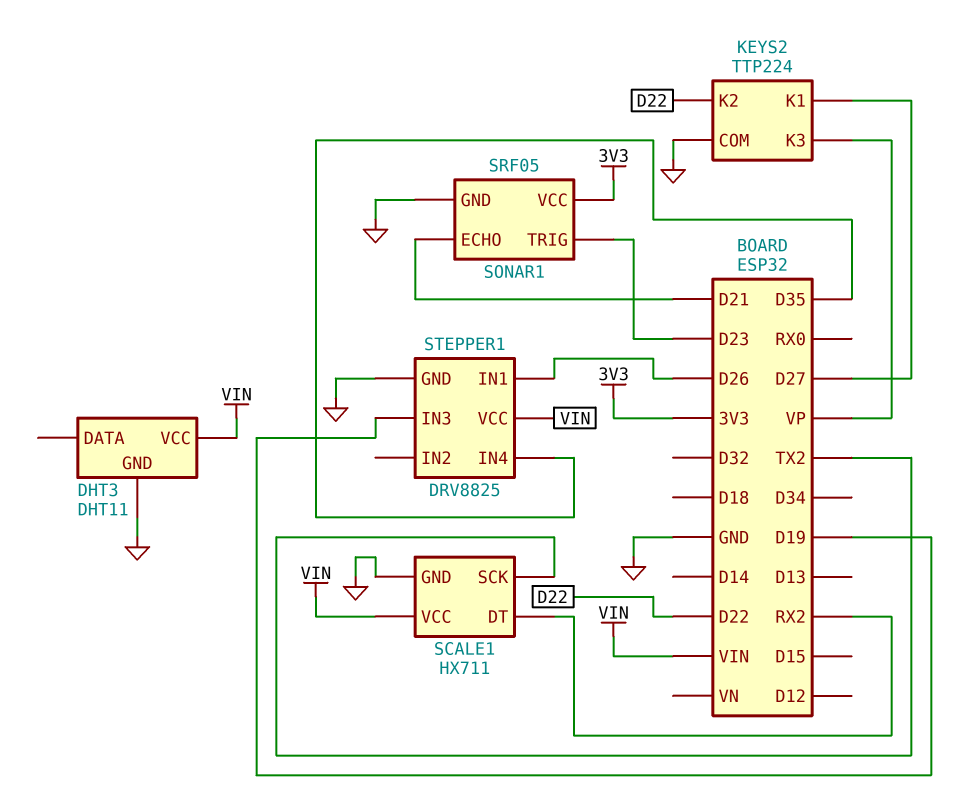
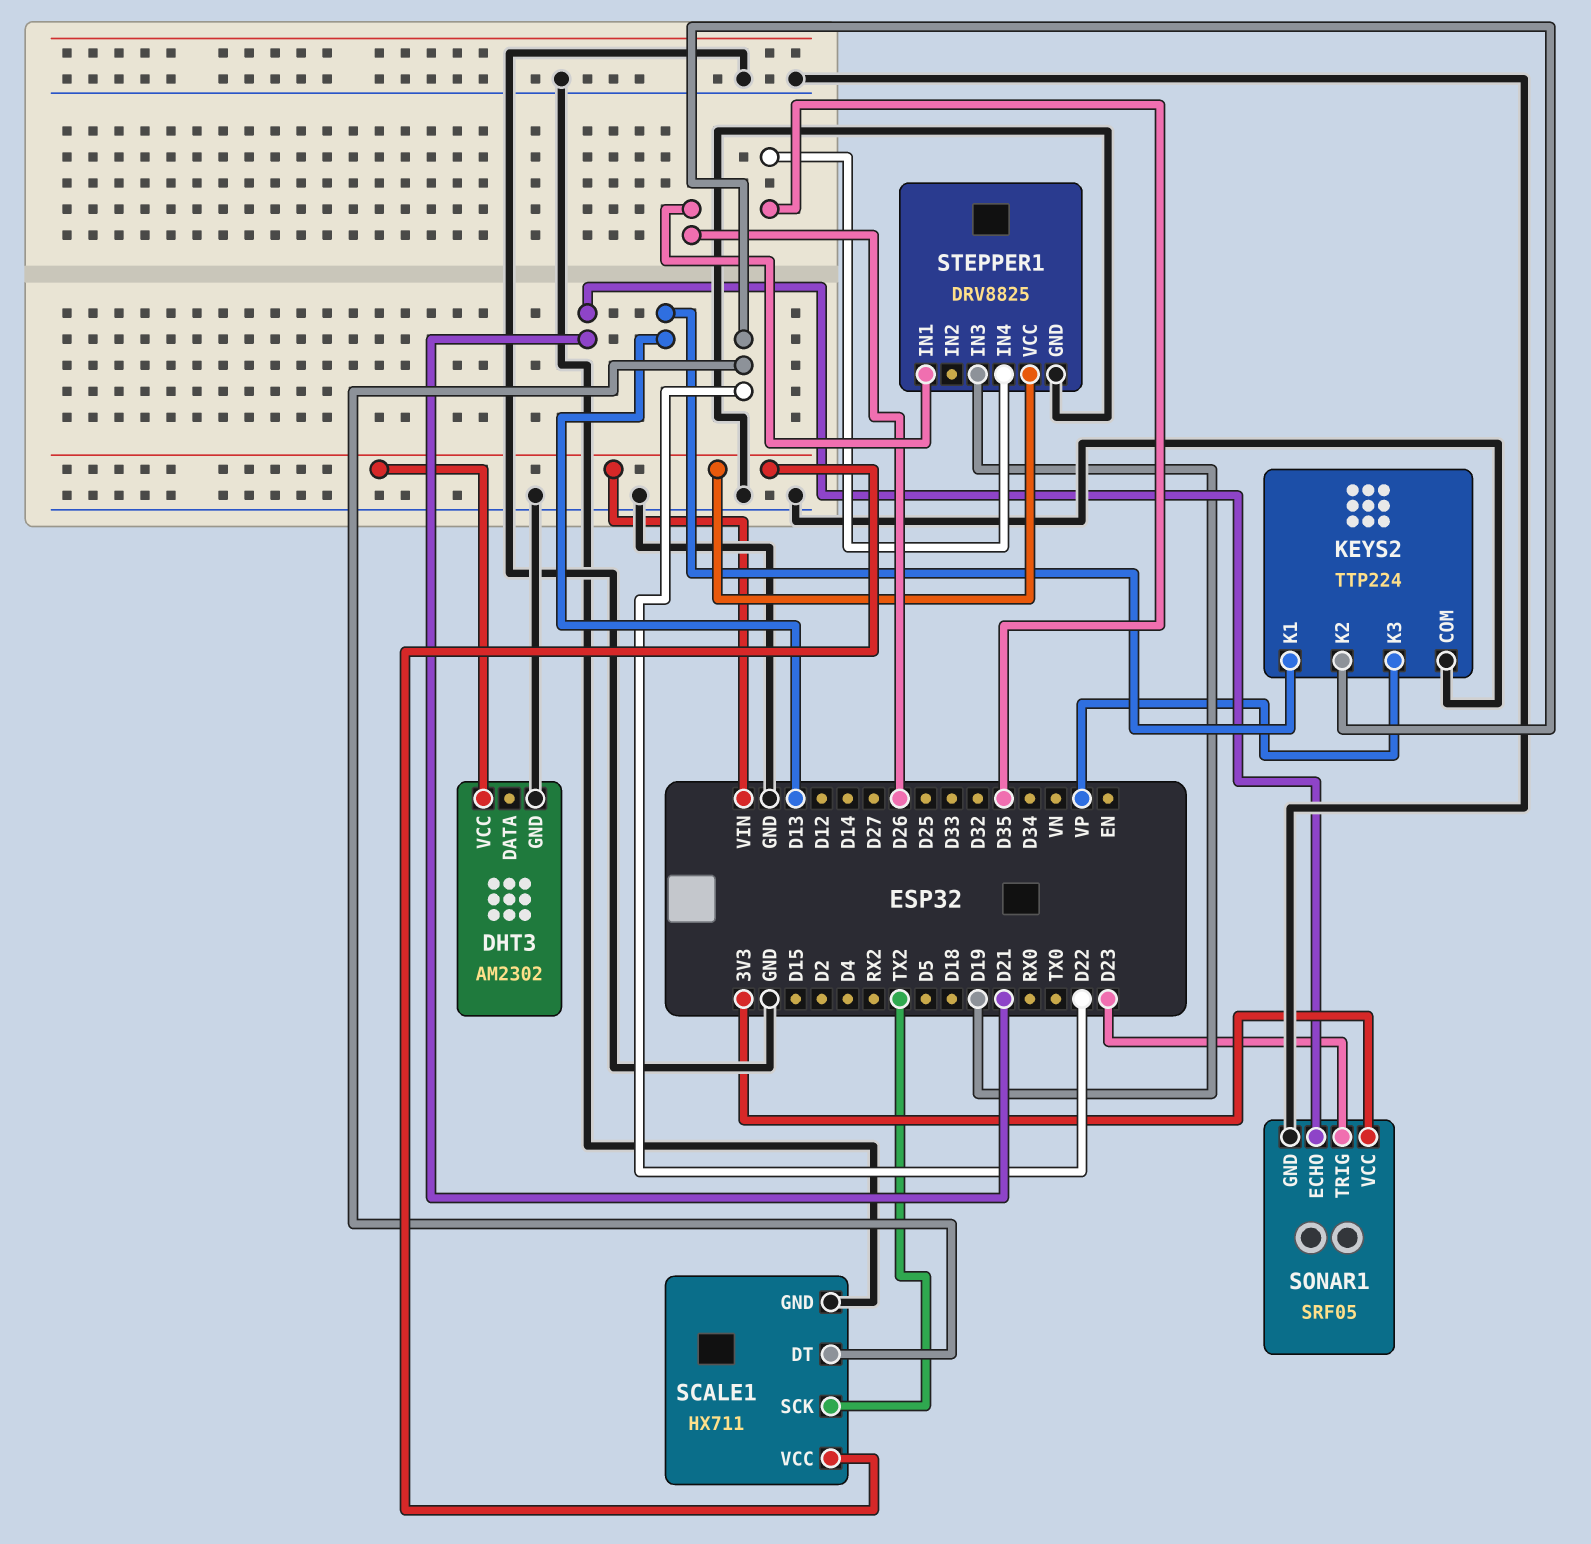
DHT3: DHT11 -> AM2302
KEYS2 pin K1: D27 -> D13
SCALE1 pin DT: RX2 -> D22

